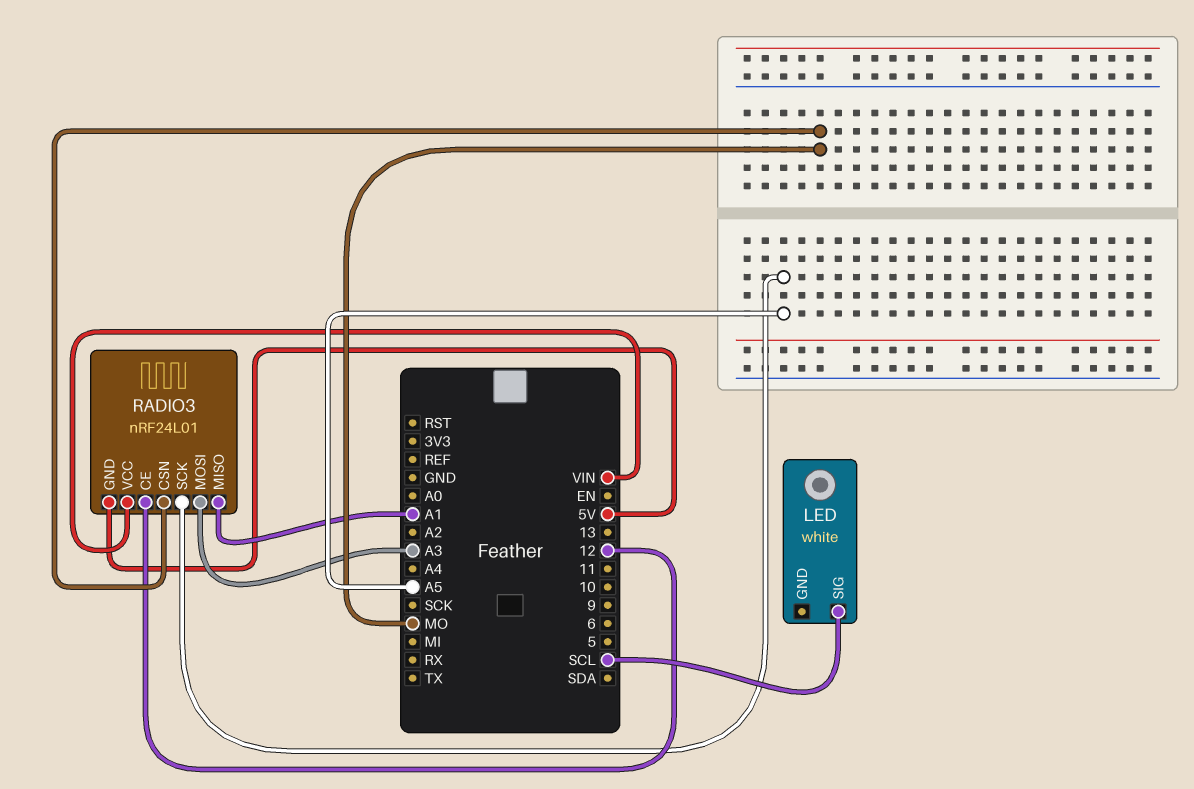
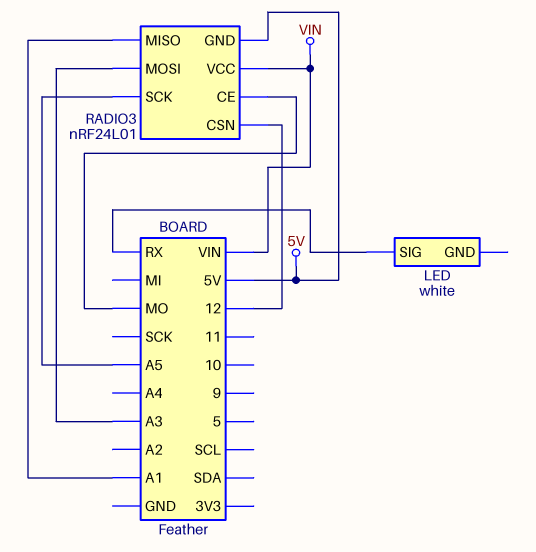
LED pin SIG: SCL -> RX
RADIO3 pin CE: 12 -> MO
RADIO3 pin CSN: MO -> 12

